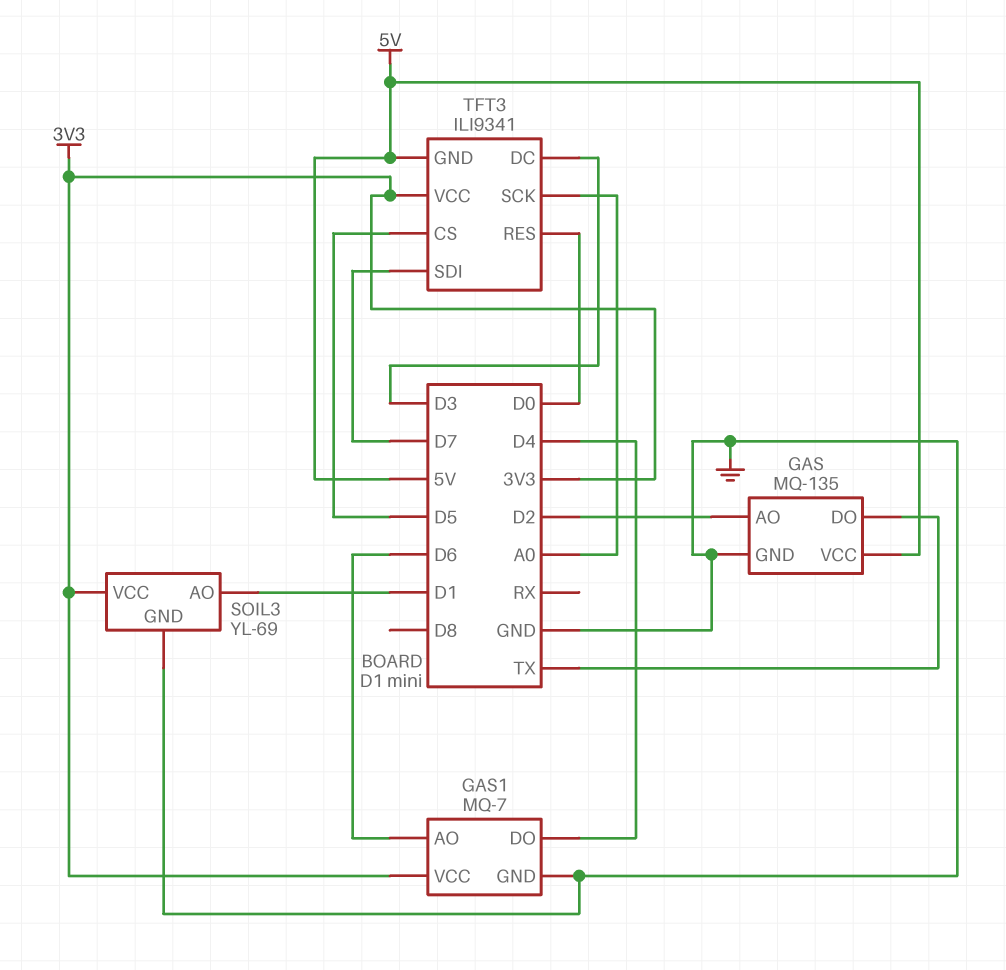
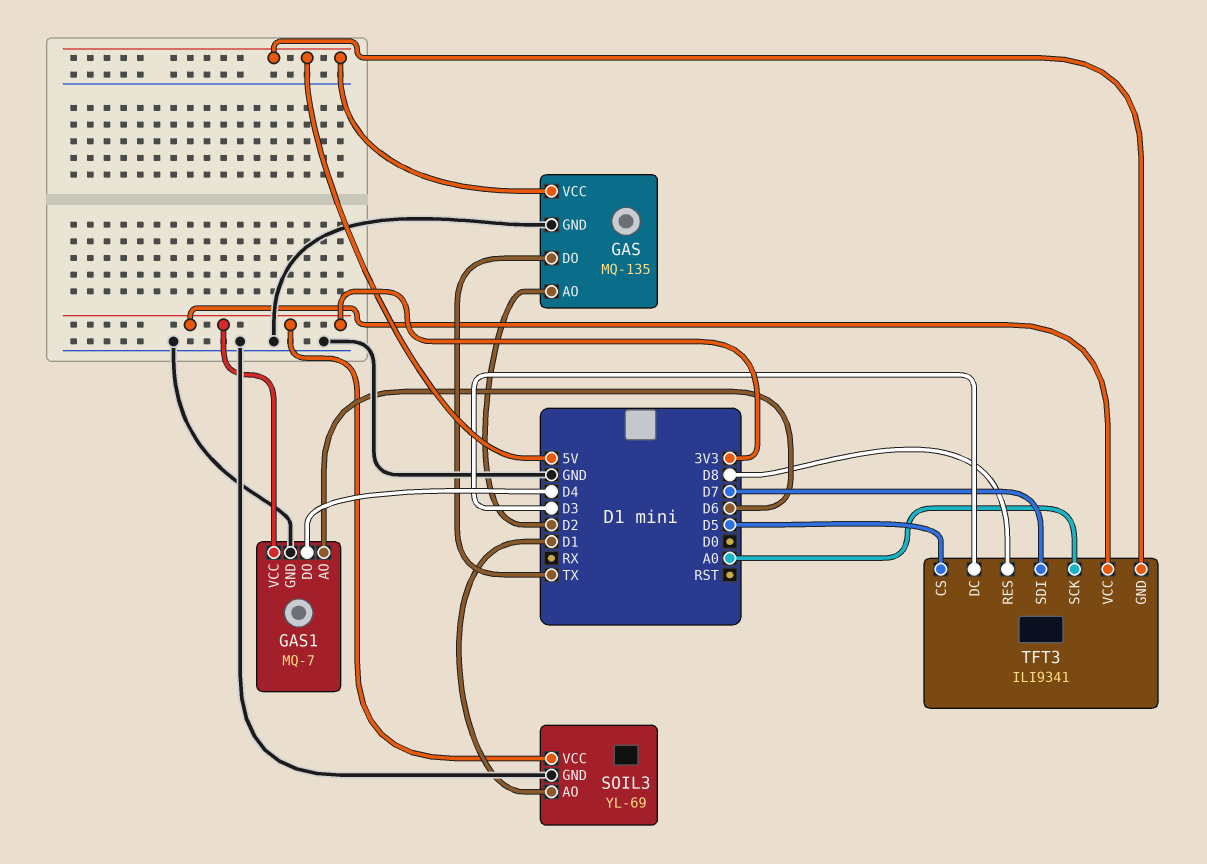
TFT3 pin RES: D0 -> D8

